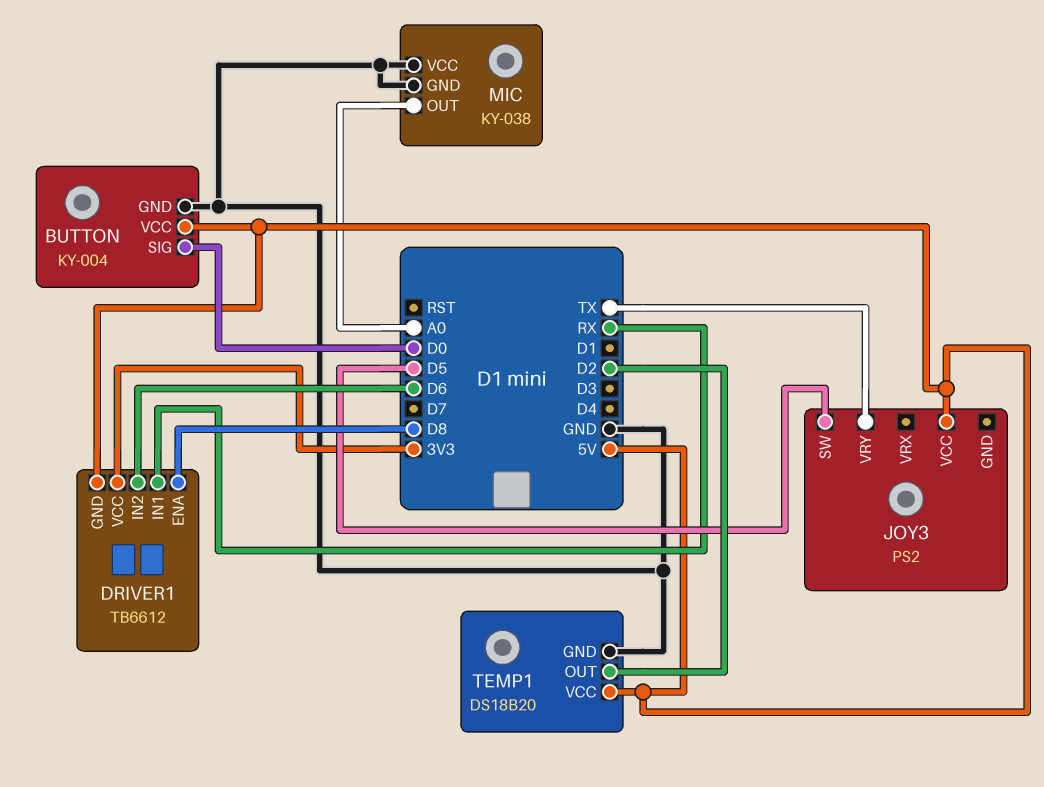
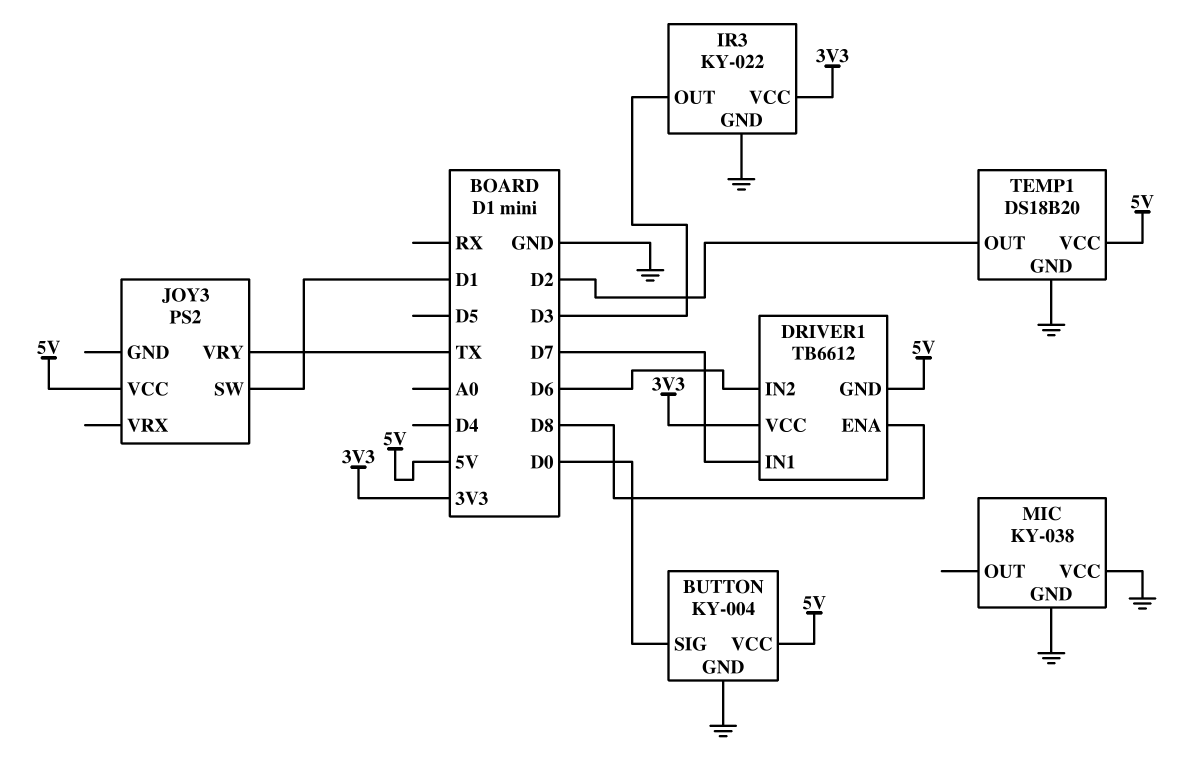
DRIVER1 pin IN1: RX -> D7
IR3: none -> KY-022
IR3 pin GND: none -> GND
IR3 pin OUT: none -> D3
IR3 pin VCC: none -> 3V3
JOY3 pin SW: D5 -> D1
MIC pin OUT: A0 -> none

